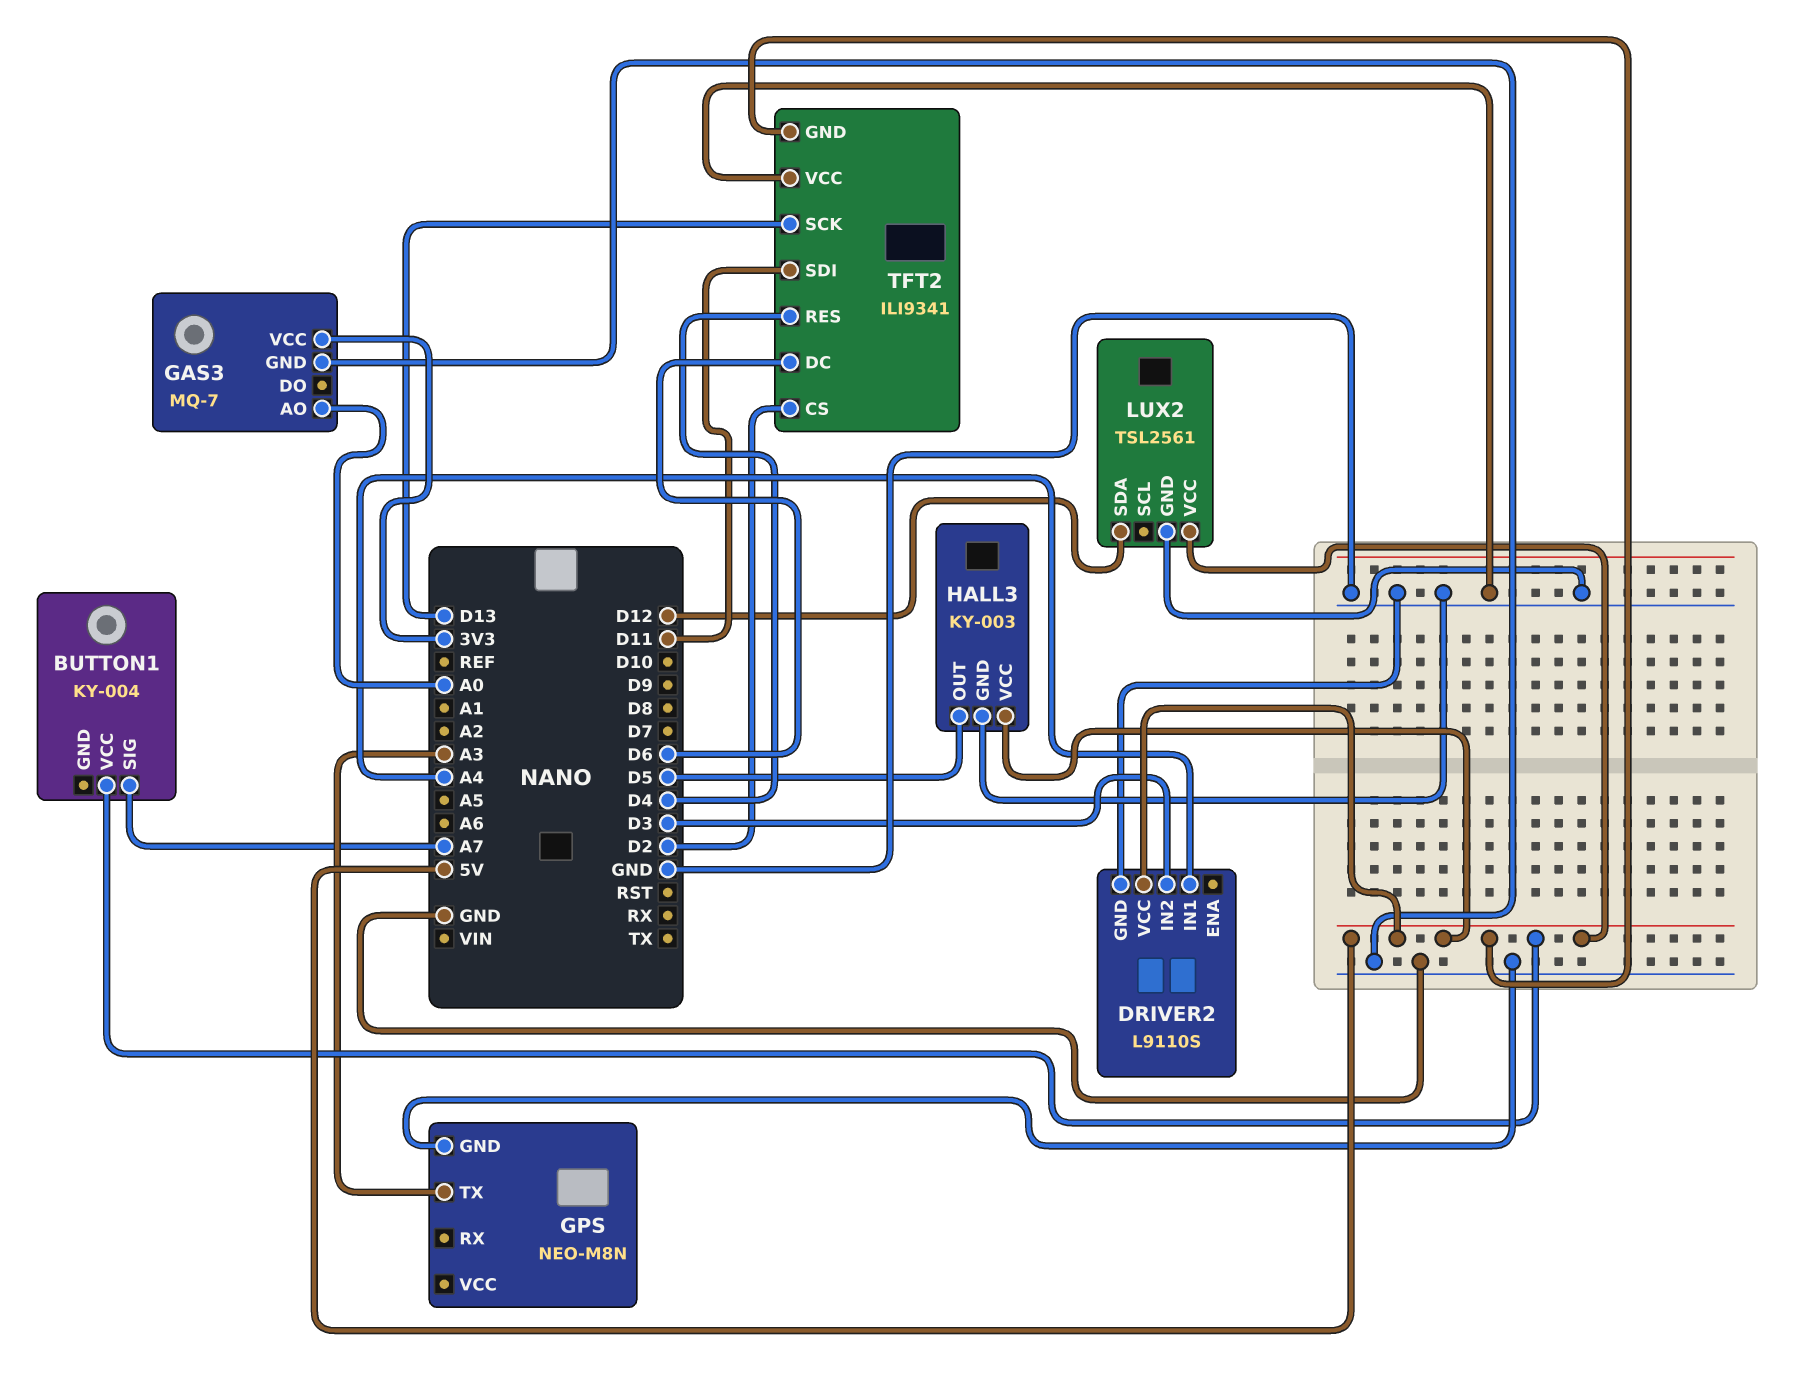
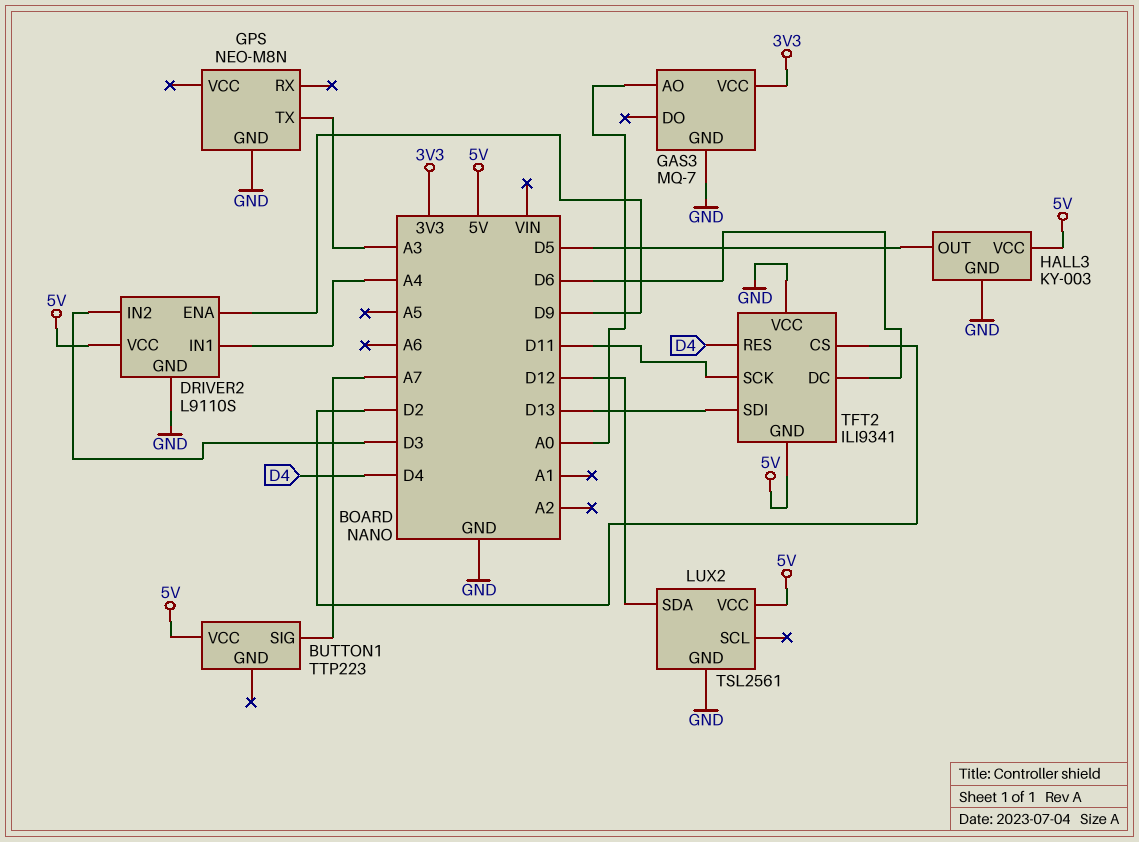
BUTTON1: KY-004 -> TTP223
DRIVER2 pin ENA: none -> D9
TFT2 pin SCK: D13 -> D11
TFT2 pin SDI: D11 -> D13

